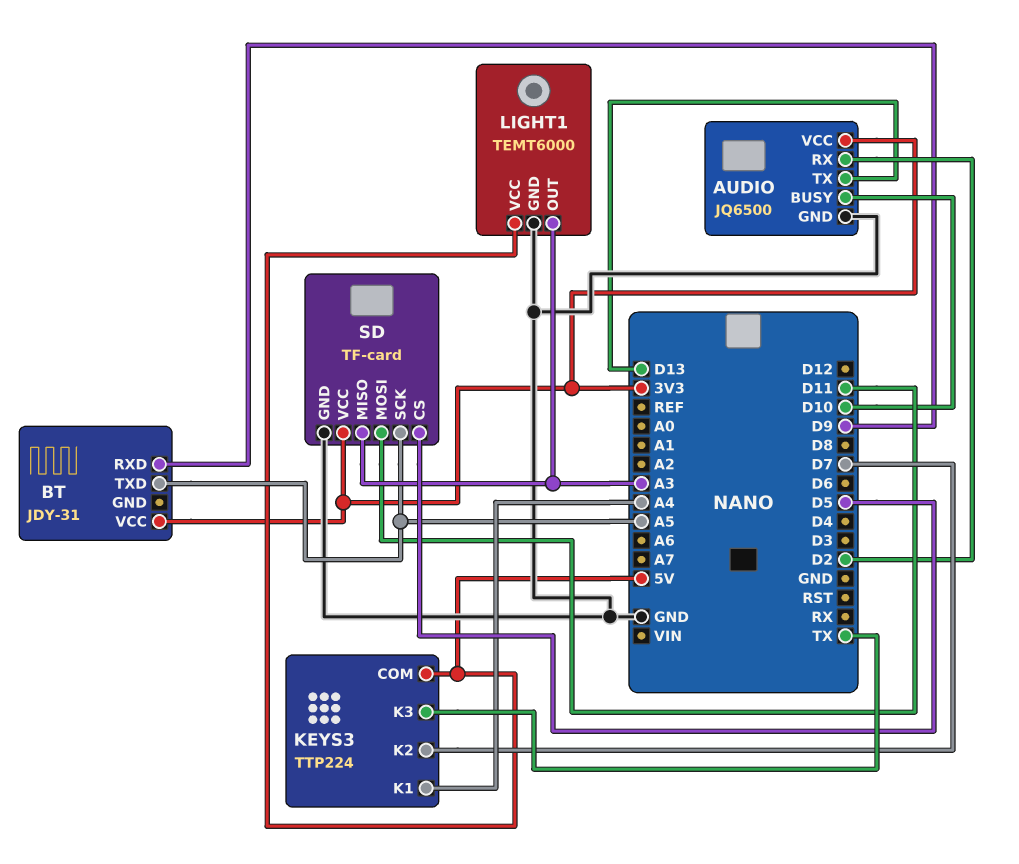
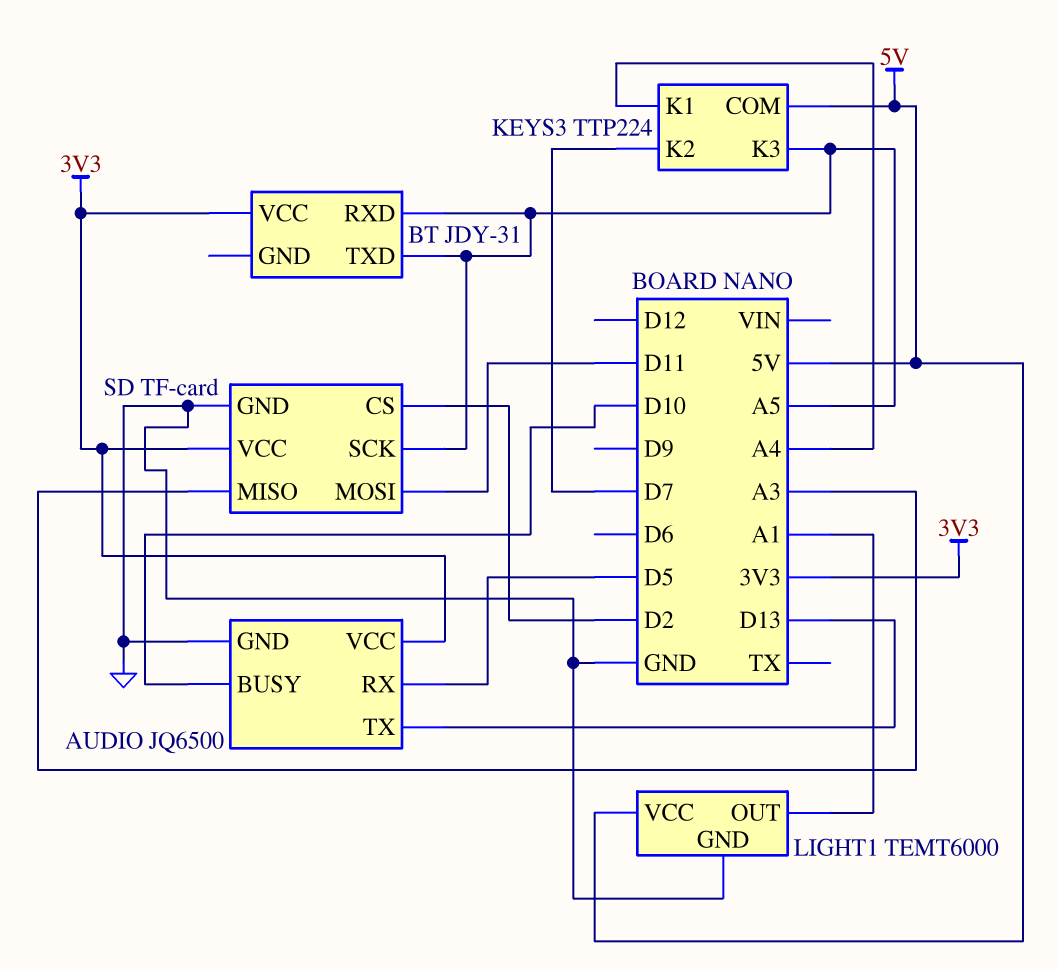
AUDIO pin RX: D2 -> D5
BT pin RXD: D9 -> A5
KEYS3 pin K3: TX -> A5
LIGHT1 pin OUT: A3 -> A1
SD pin CS: D5 -> D2

